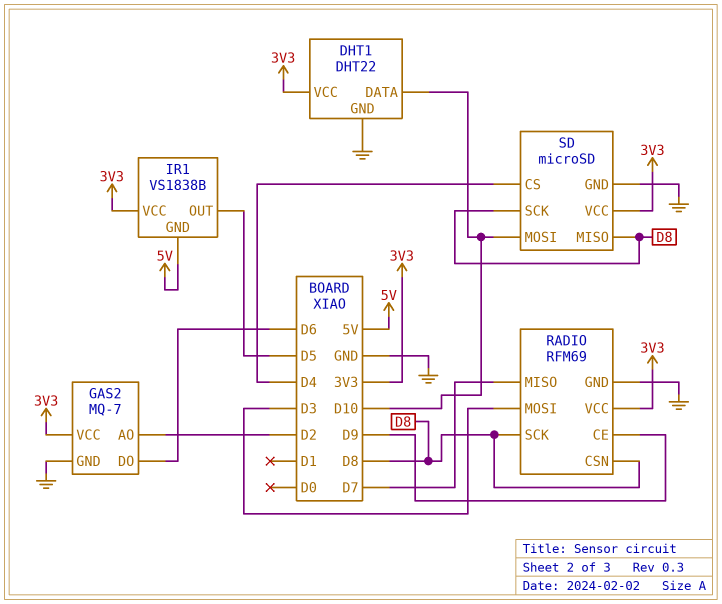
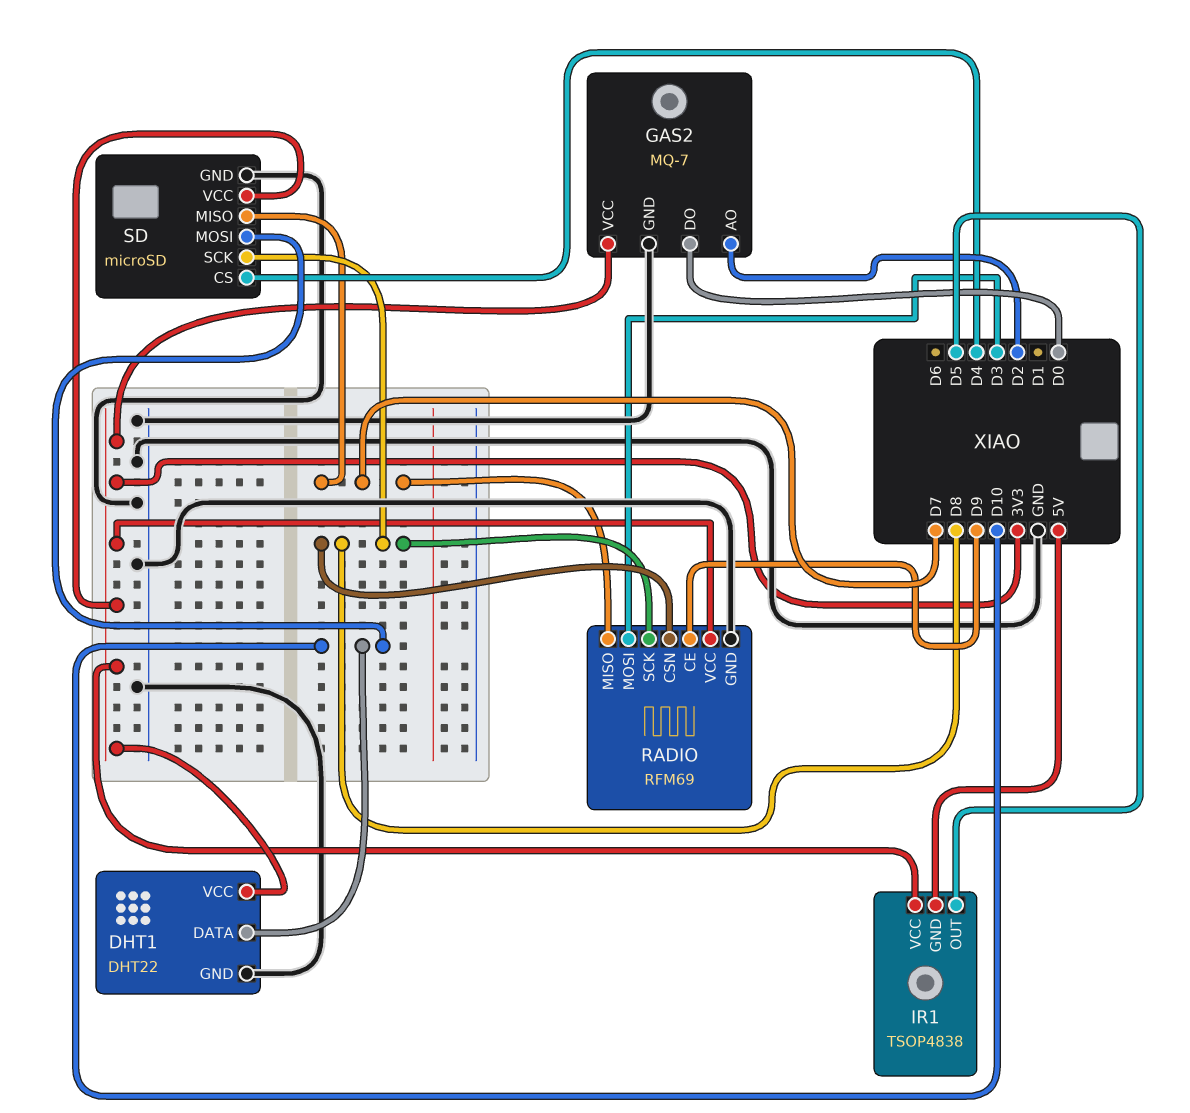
GAS2 pin DO: D6 -> D0
IR1: VS1838B -> TSOP4838
SD pin MISO: D8 -> D7

